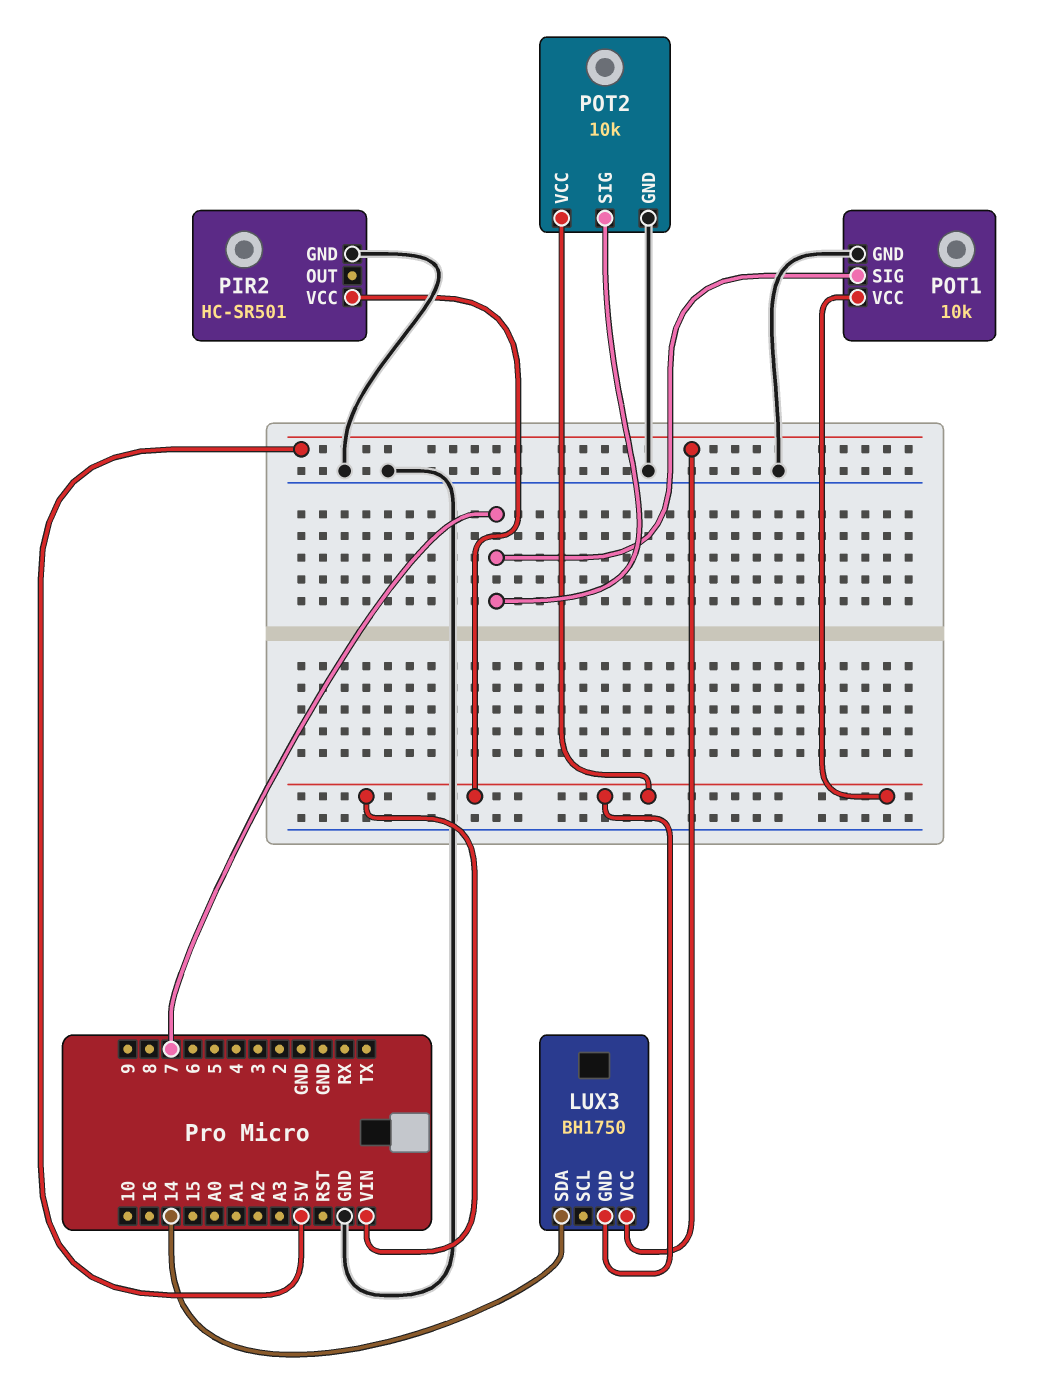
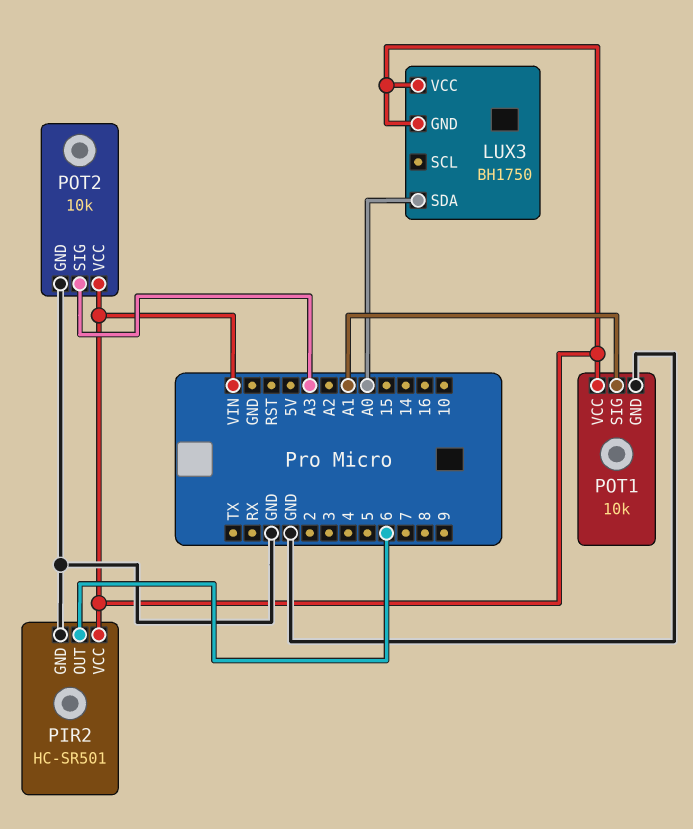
LUX3 pin SDA: 14 -> A0
LUX3 pin VCC: 5V -> VIN
PIR2 pin OUT: none -> 6
POT1 pin SIG: 7 -> A1
POT2 pin SIG: 7 -> A3

